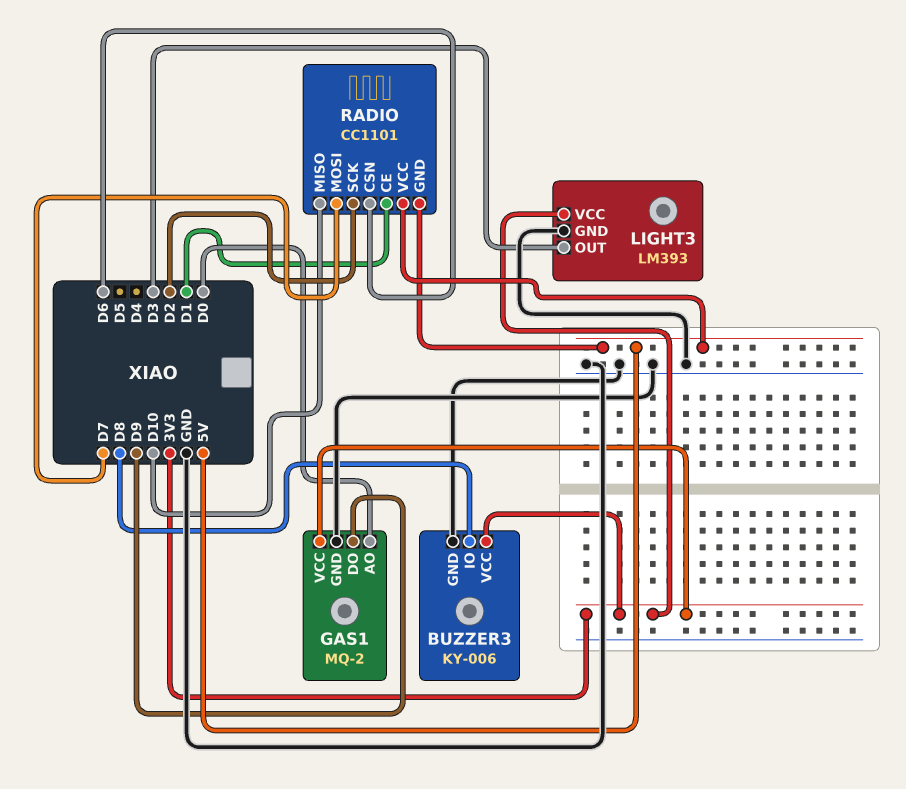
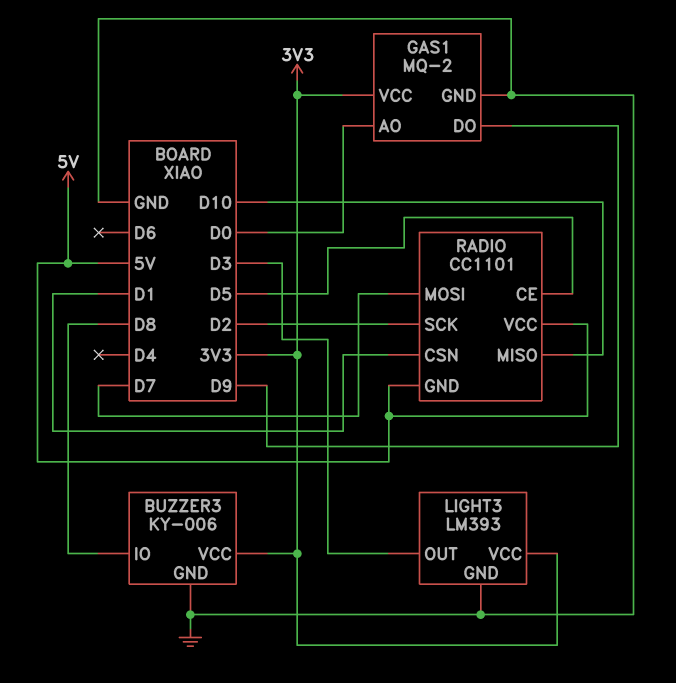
RADIO pin CE: D1 -> D5
RADIO pin CSN: D6 -> D1

